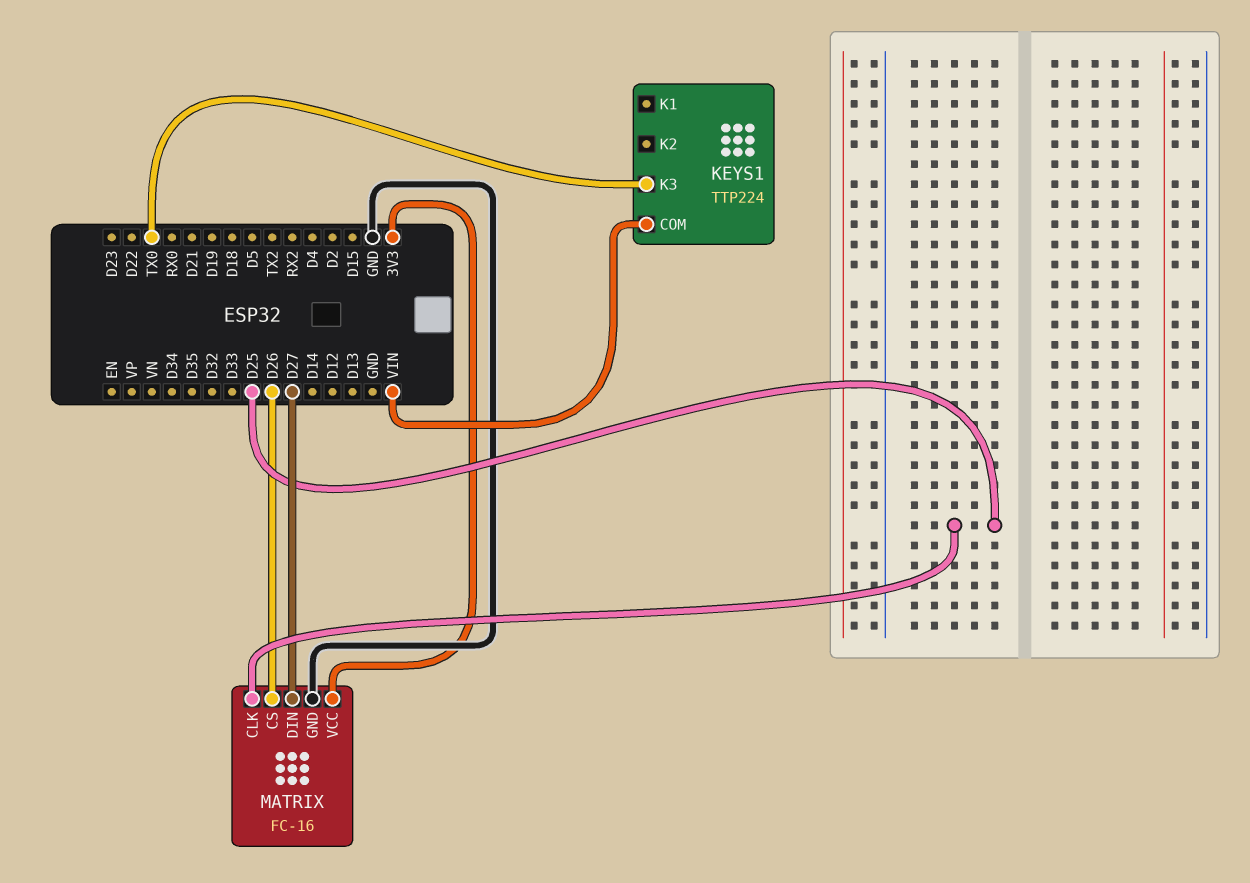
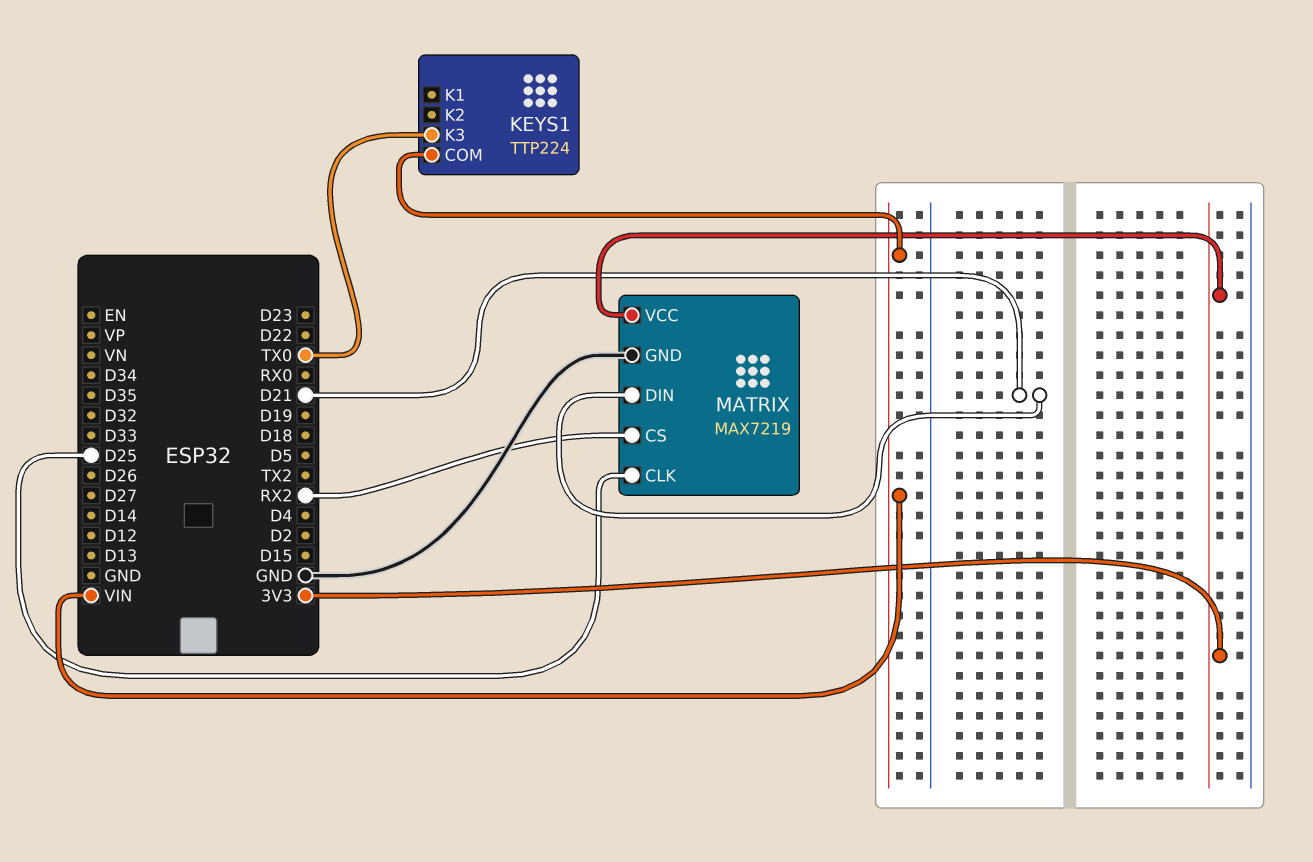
MATRIX: FC-16 -> MAX7219
MATRIX pin CS: D26 -> RX2
MATRIX pin DIN: D27 -> D21

